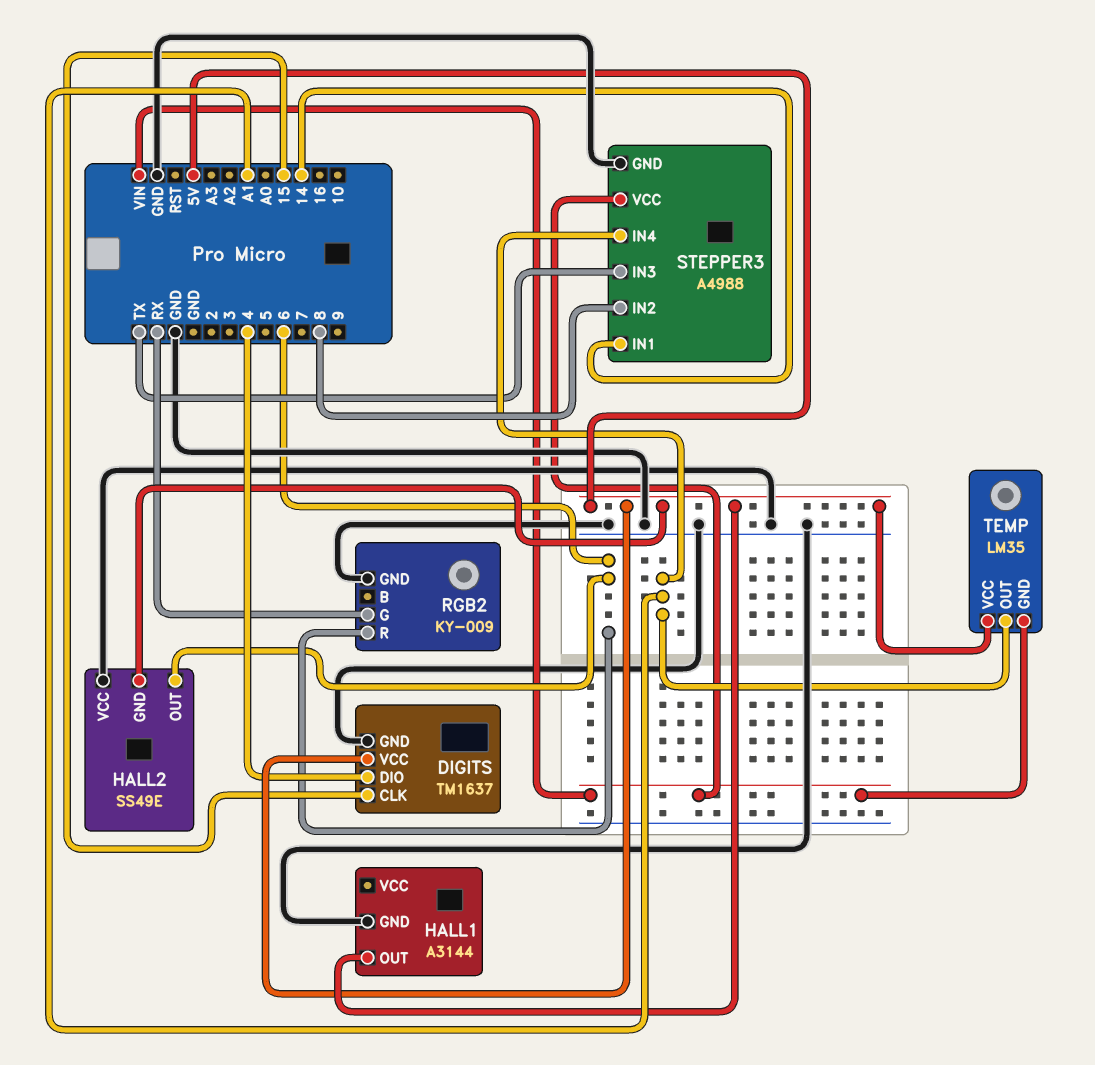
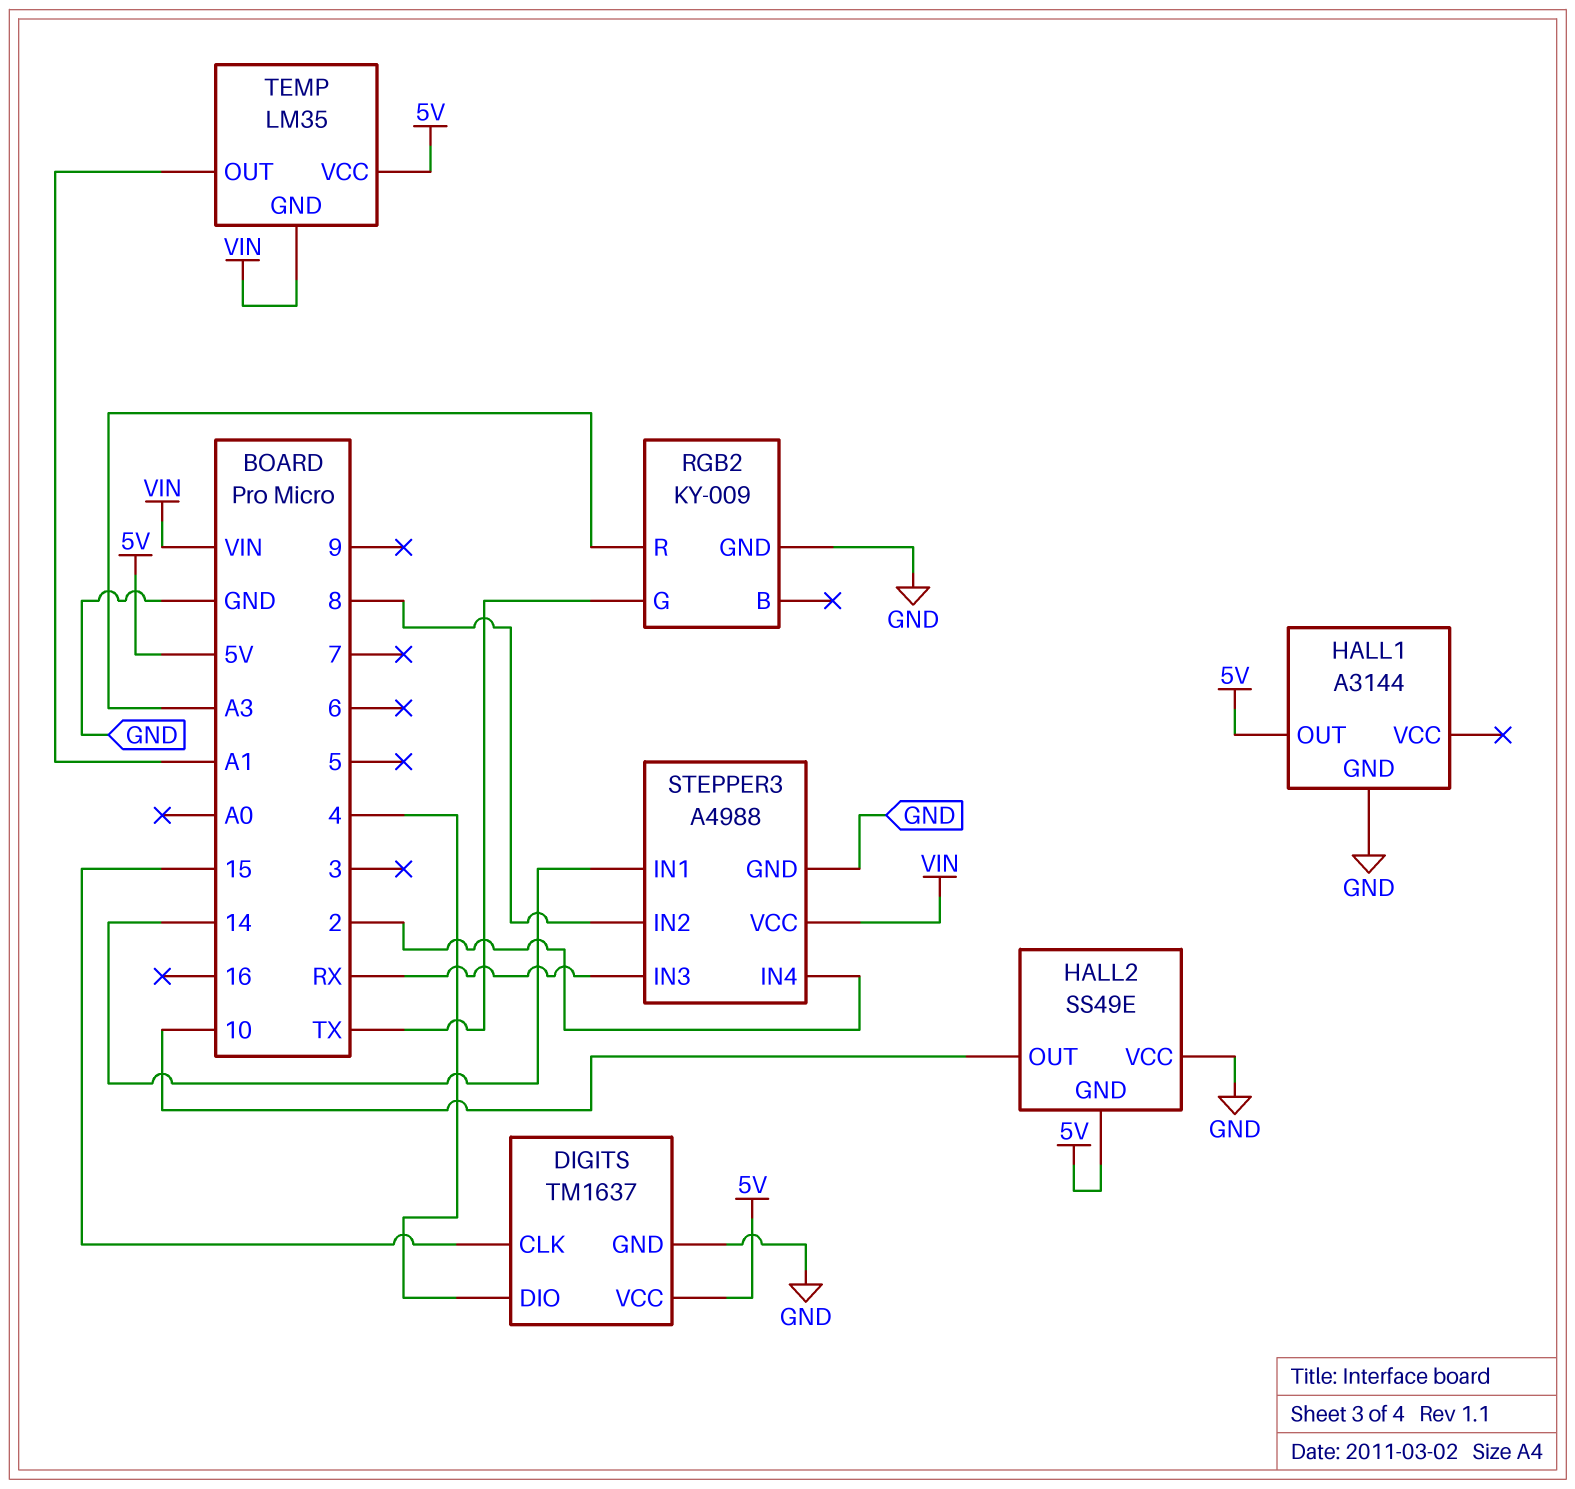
HALL2 pin OUT: 6 -> 10
RGB2 pin G: RX -> TX
RGB2 pin R: 6 -> A3
STEPPER3 pin IN3: TX -> RX
STEPPER3 pin IN4: A1 -> 2

